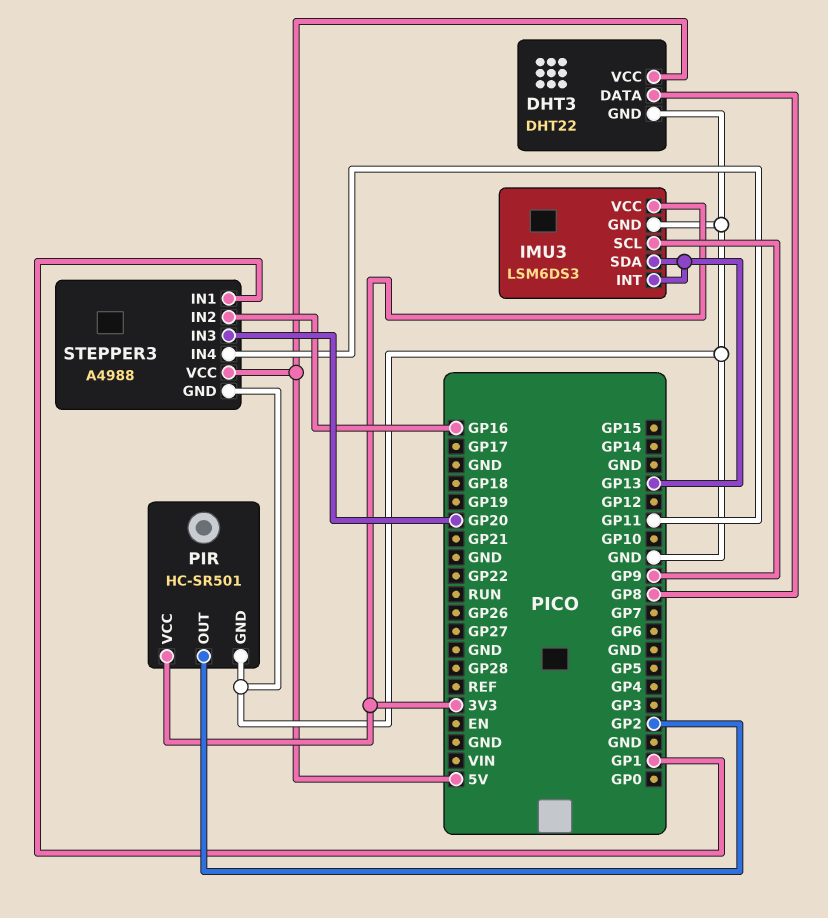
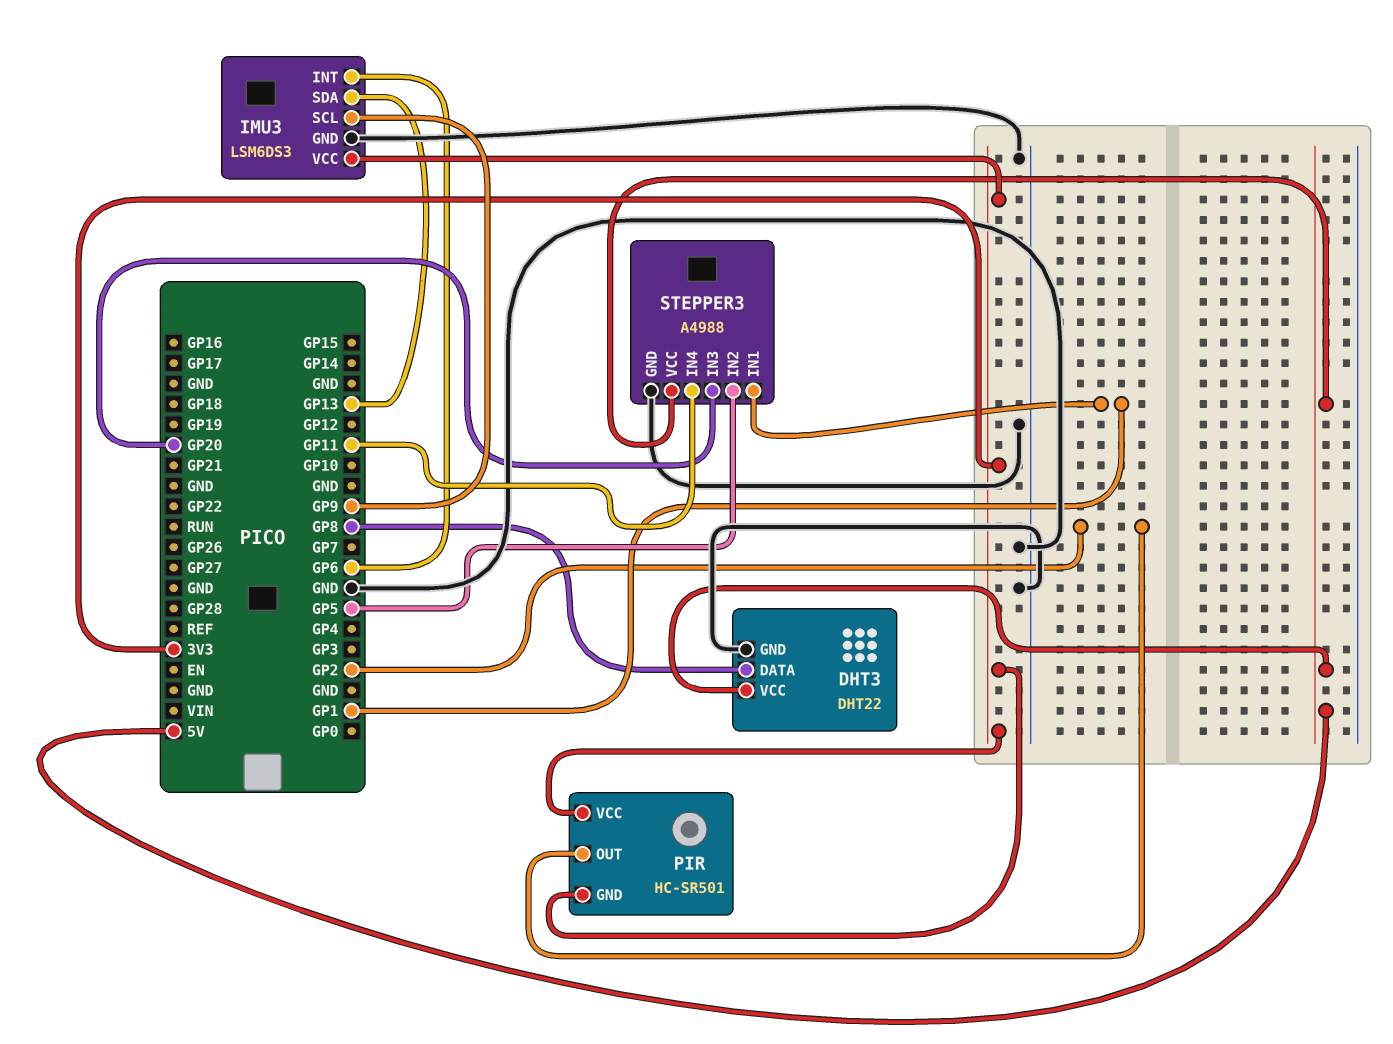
IMU3 pin INT: GP13 -> GP6
PIR pin GND: GND -> 3V3
STEPPER3 pin IN2: GP16 -> GP5

